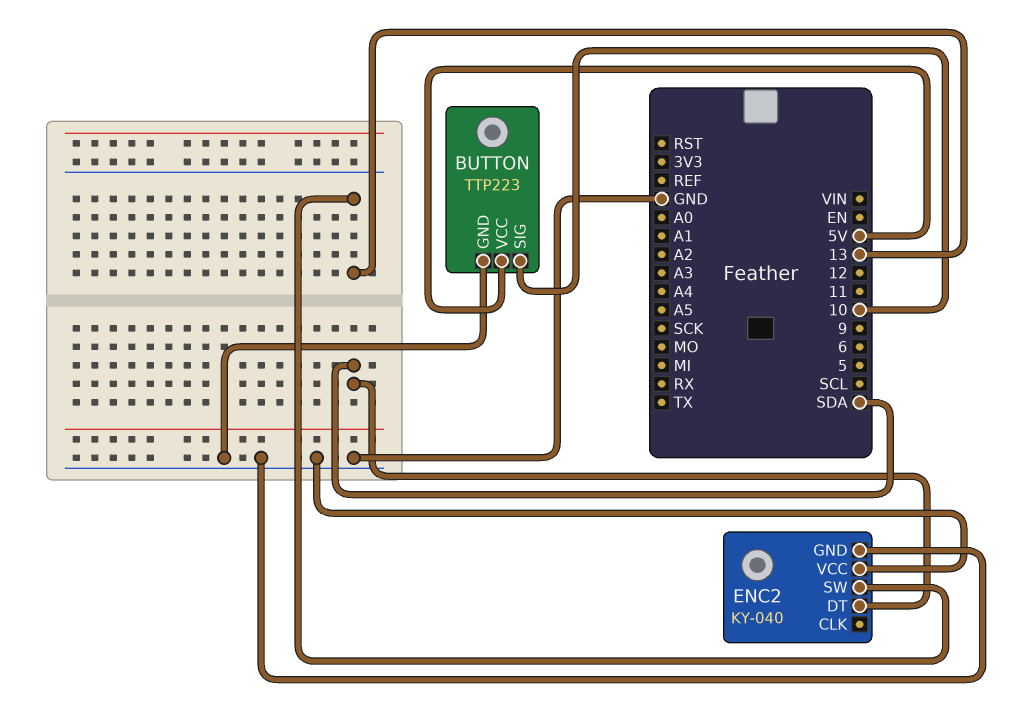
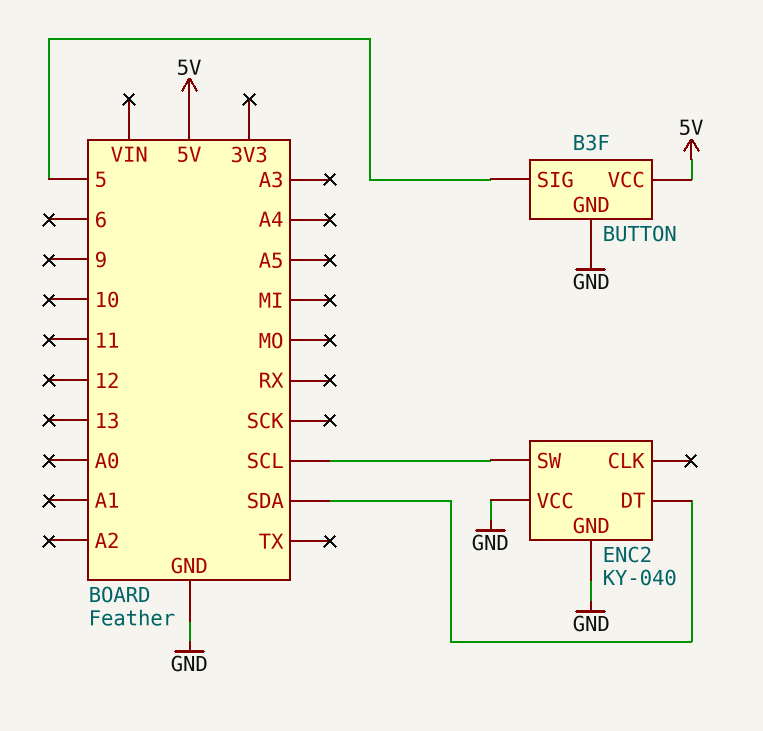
BUTTON: TTP223 -> B3F
BUTTON pin SIG: 10 -> 5
ENC2 pin SW: 13 -> SCL

